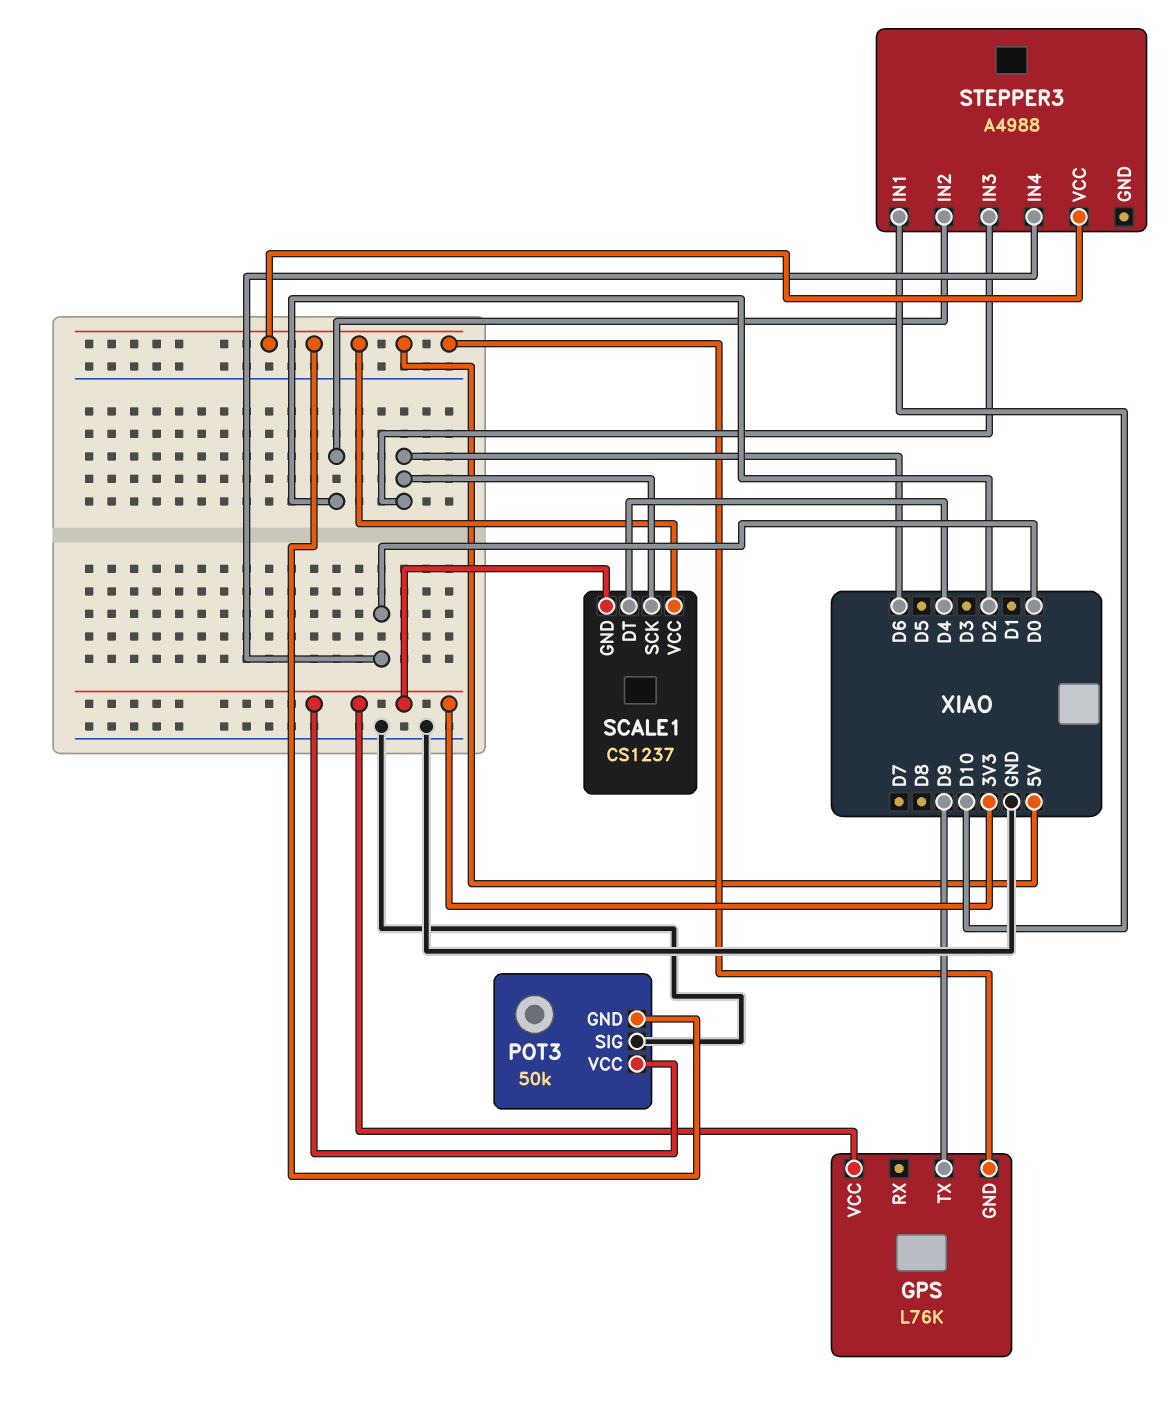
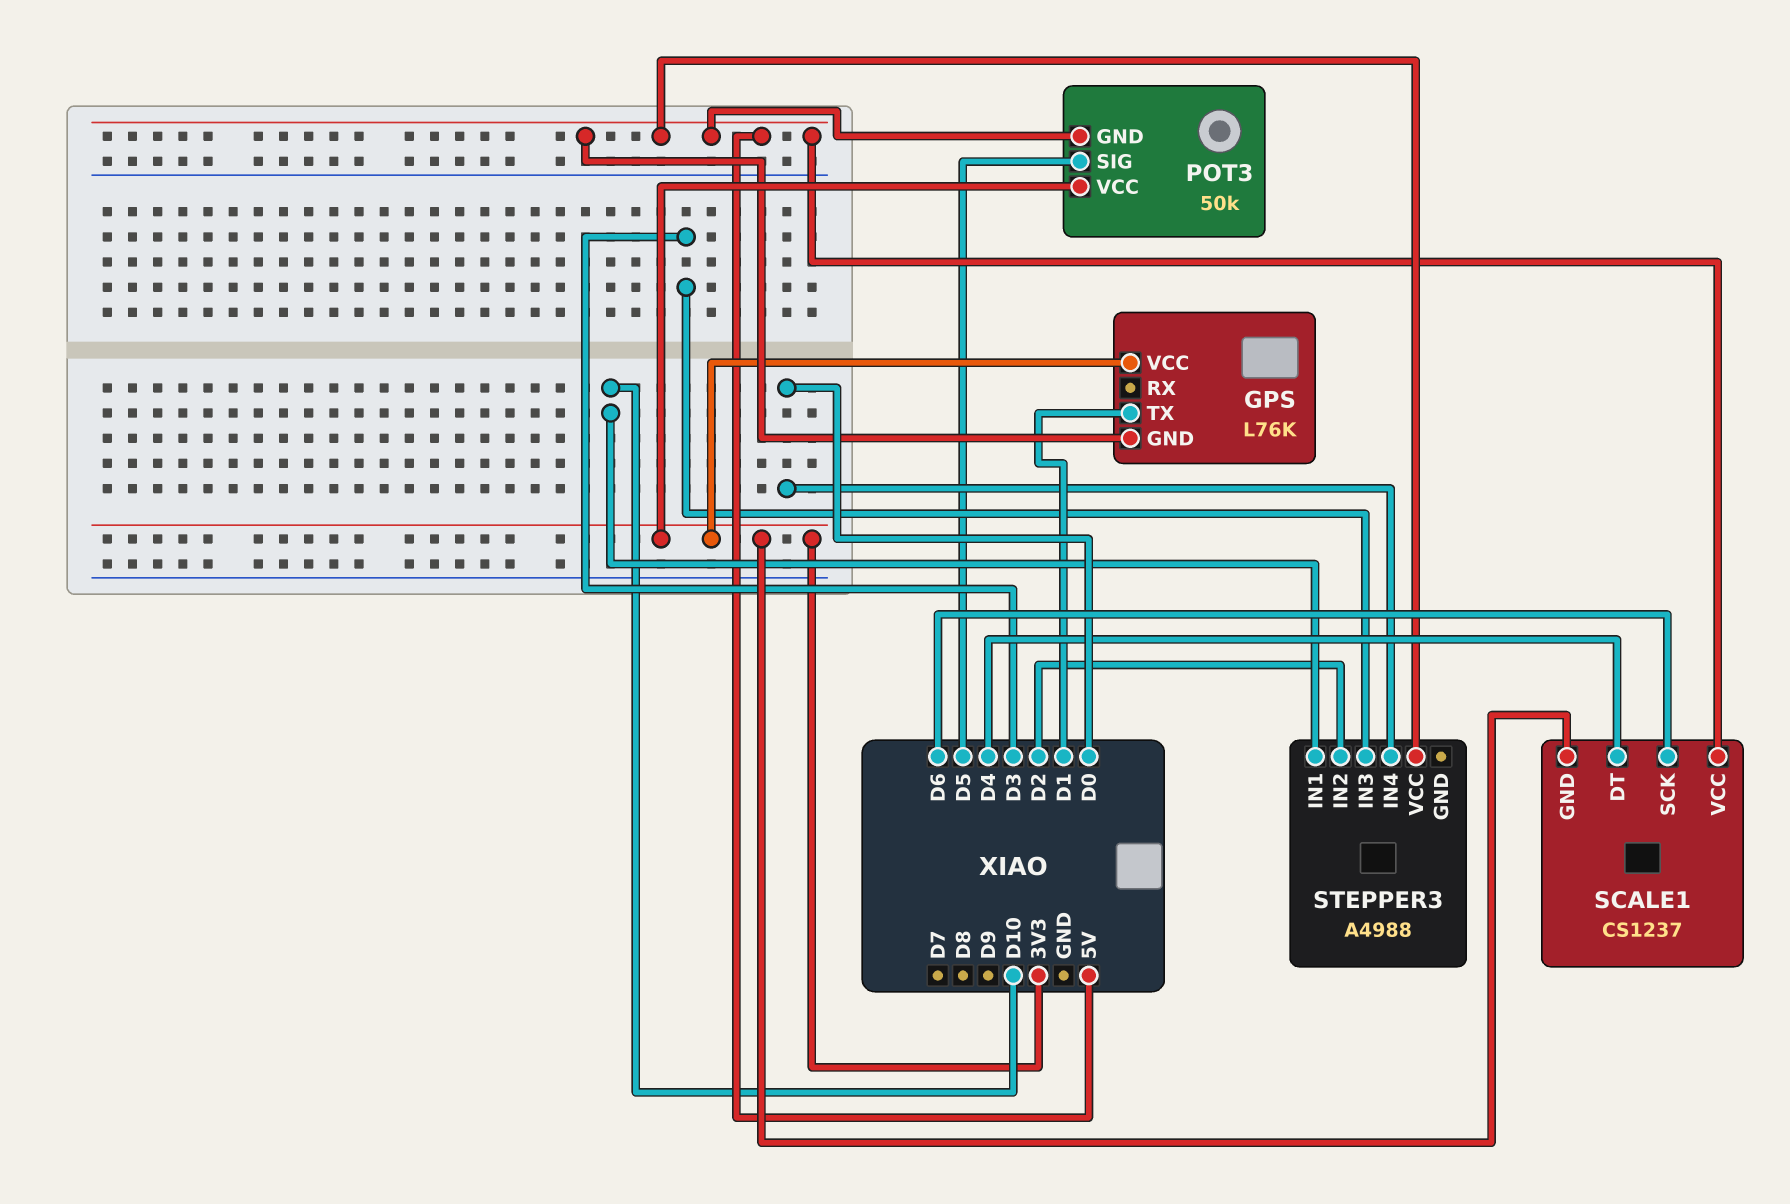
GPS pin TX: D9 -> D1
POT3 pin SIG: GND -> D5
STEPPER3 pin IN3: D6 -> D3

